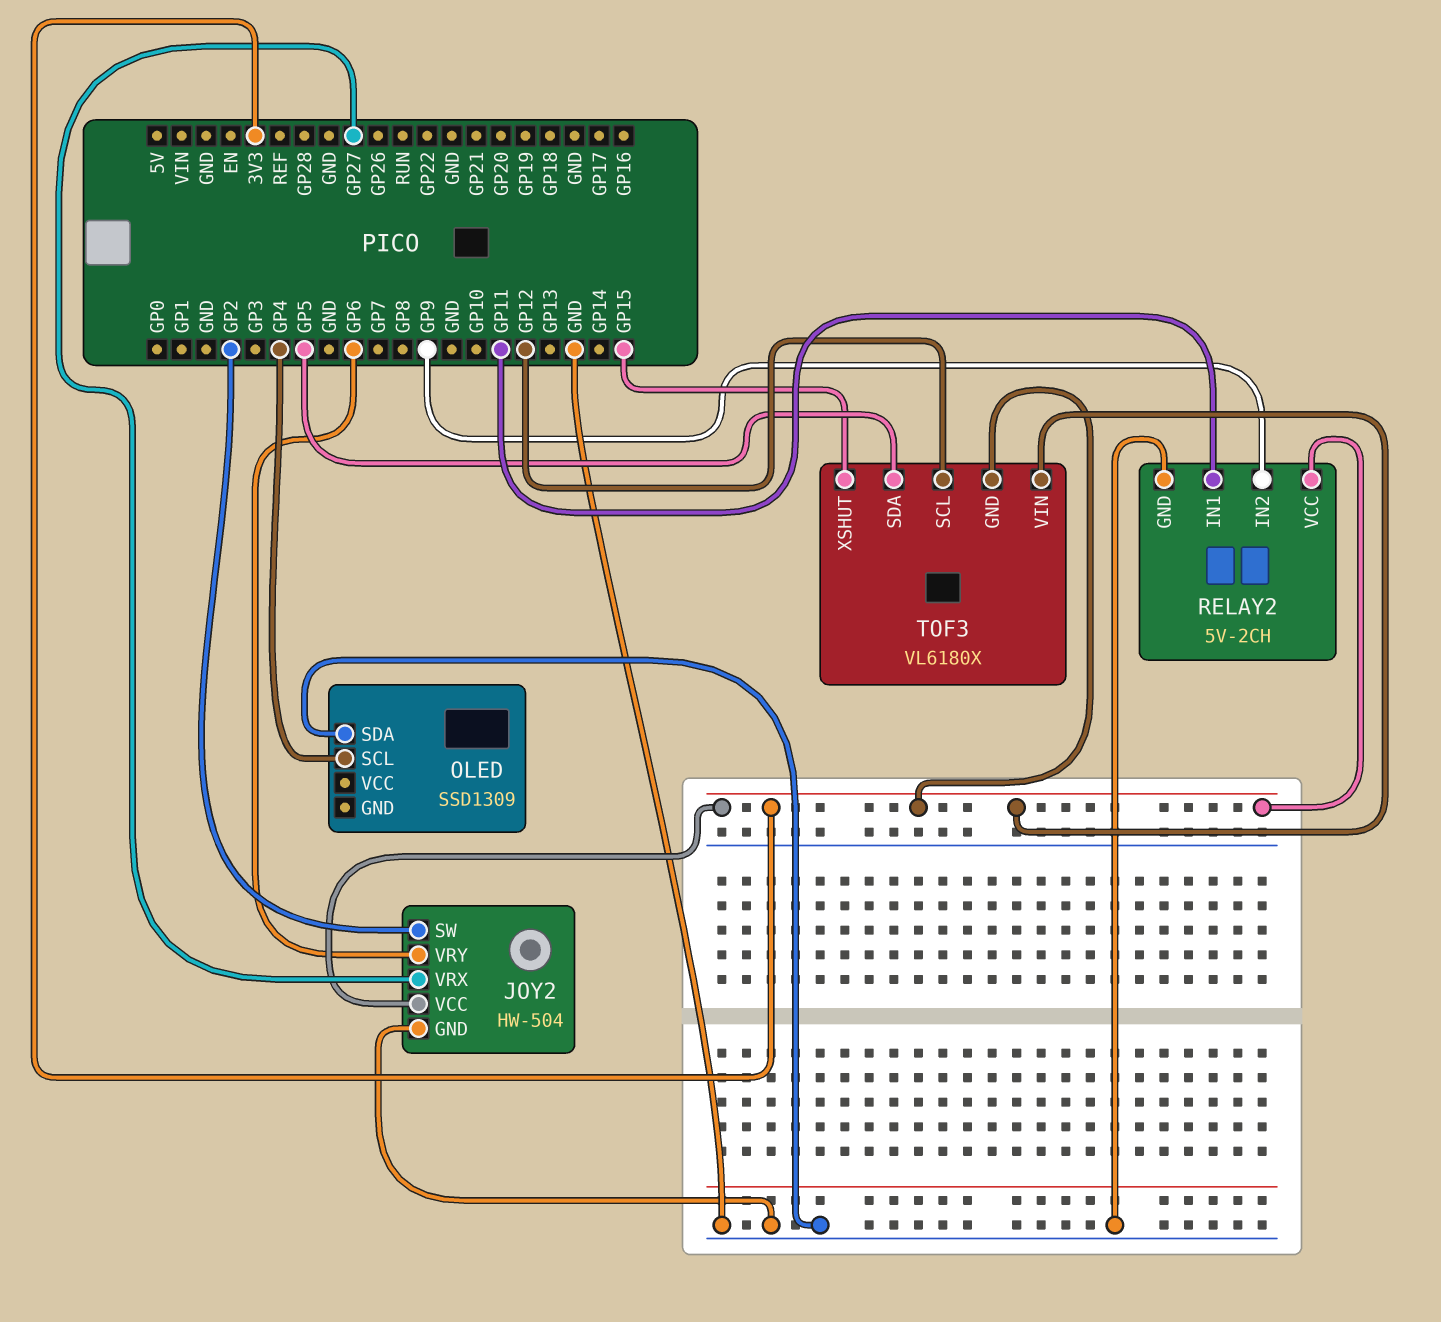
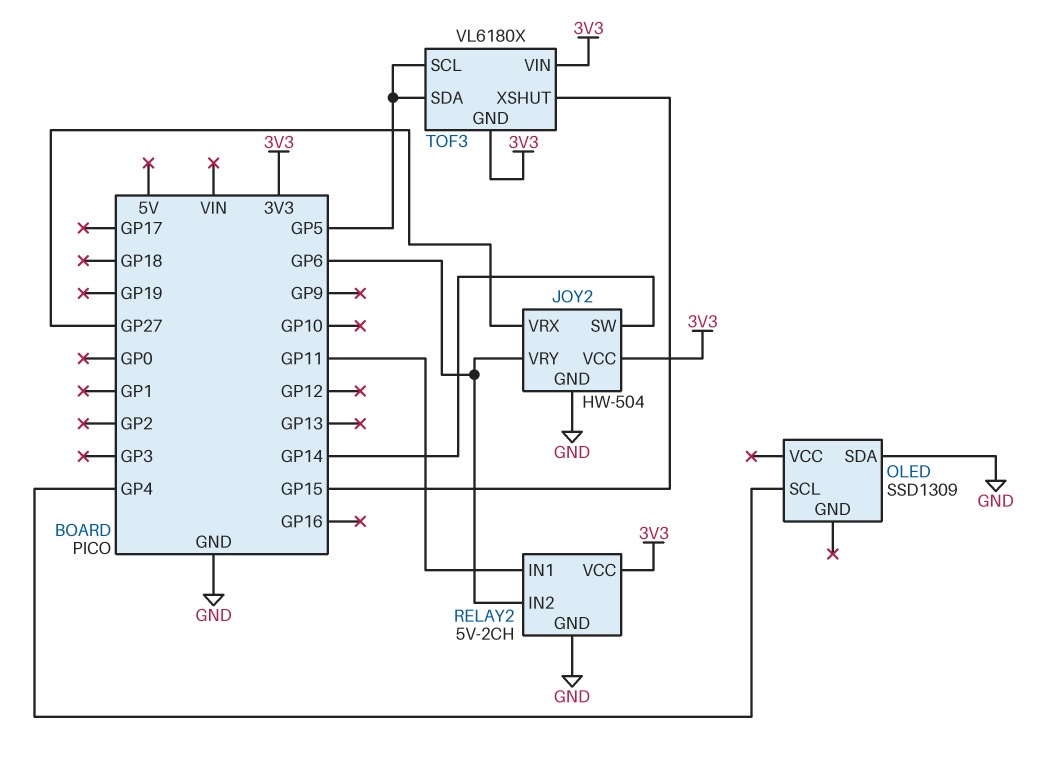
JOY2 pin SW: GP2 -> GP14
RELAY2 pin IN2: GP9 -> GP6
TOF3 pin SCL: GP12 -> GP5

